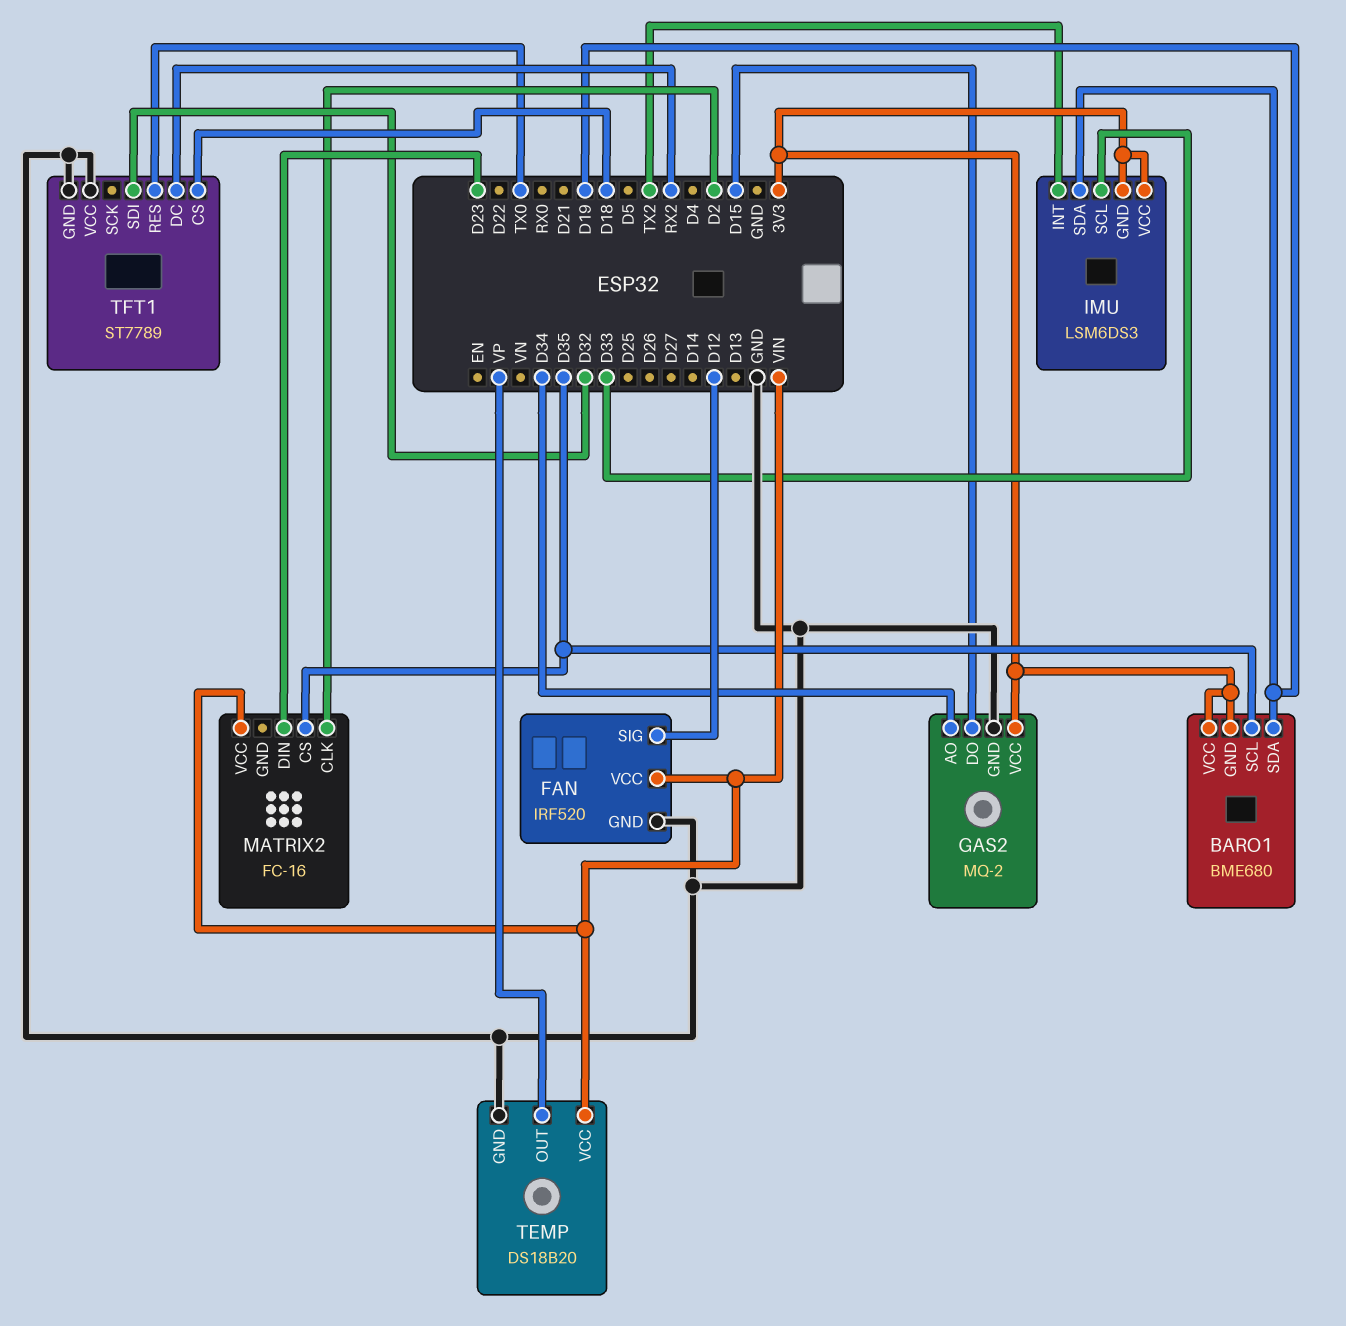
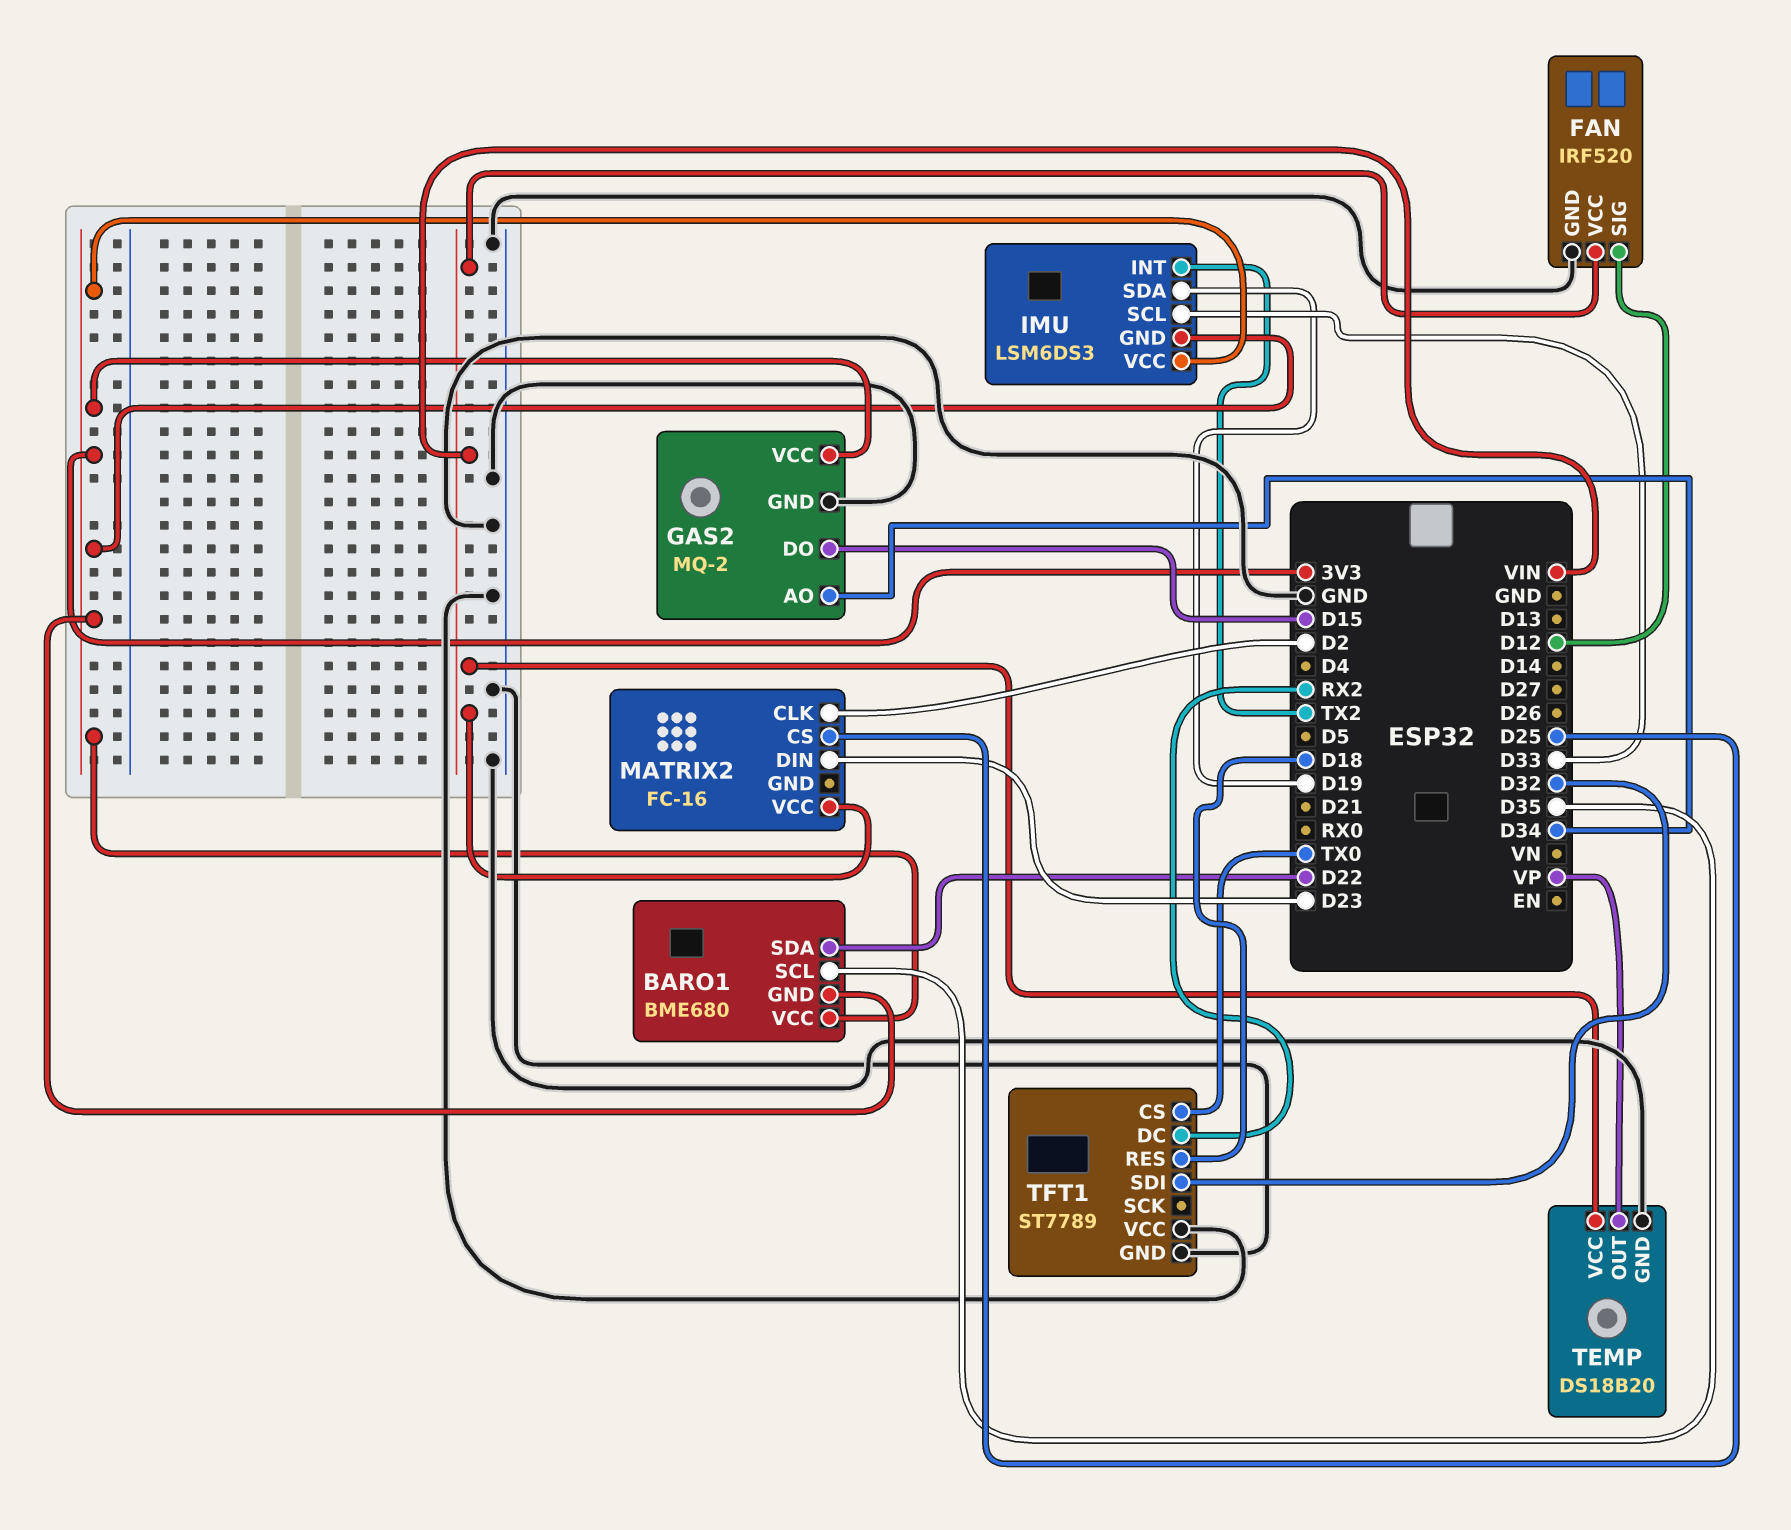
BARO1 pin SDA: D19 -> D22
MATRIX2 pin CS: D35 -> D25
TFT1 pin CS: D18 -> TX0
TFT1 pin RES: TX0 -> D18

